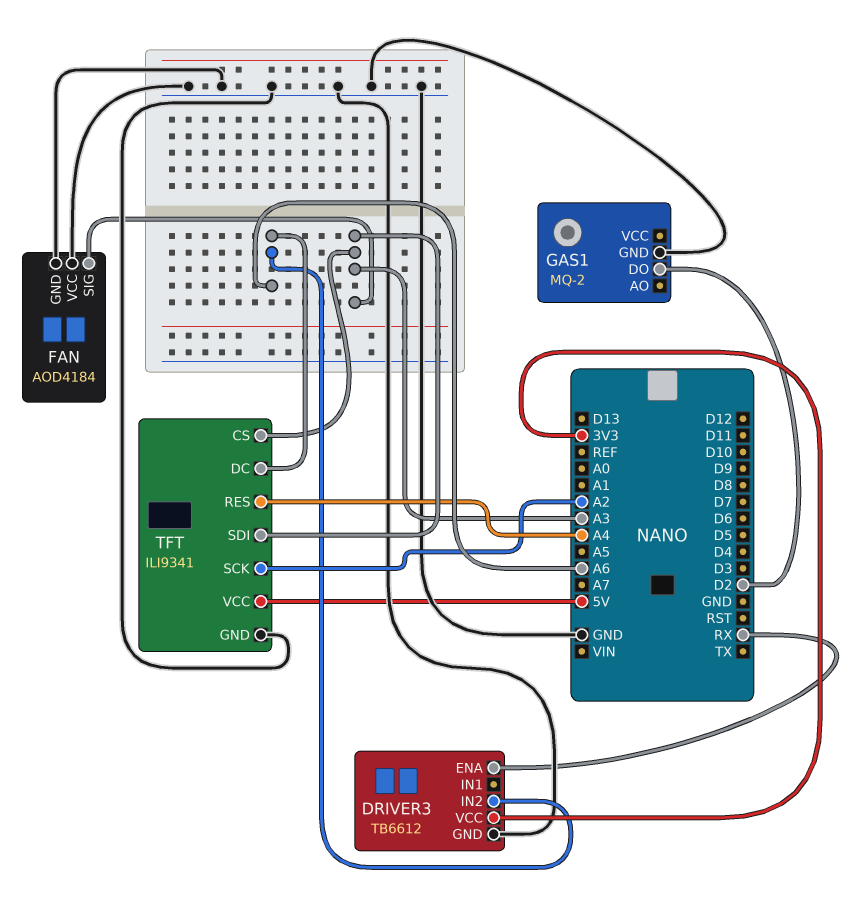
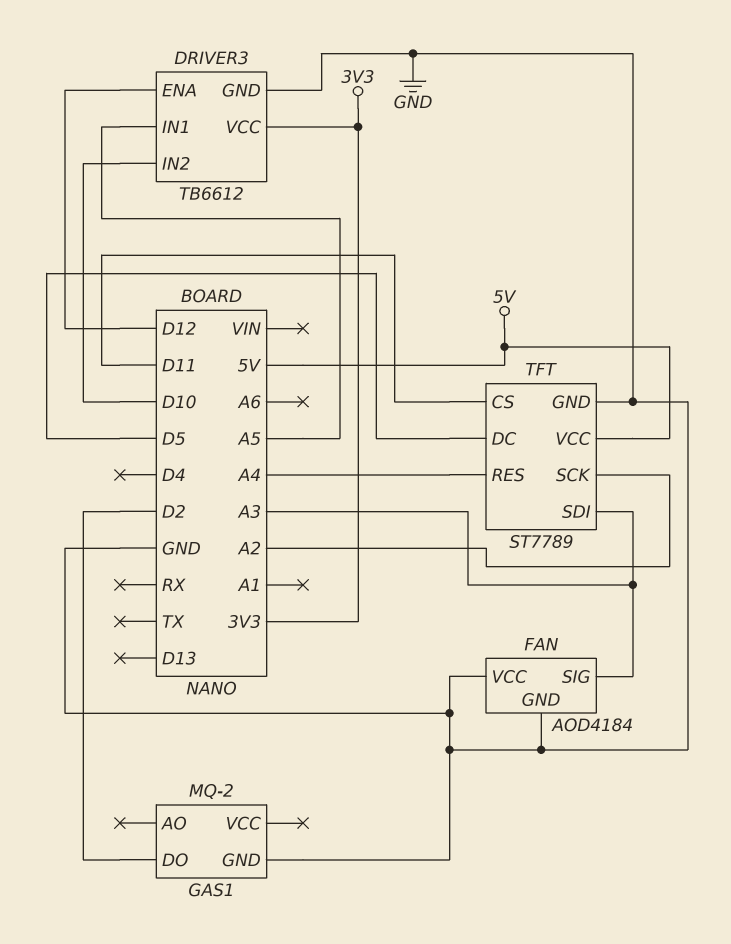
DRIVER3 pin ENA: RX -> D12
DRIVER3 pin IN1: none -> A5
DRIVER3 pin IN2: A6 -> D10
TFT: ILI9341 -> ST7789
TFT pin CS: A3 -> D11
TFT pin DC: A6 -> D5

